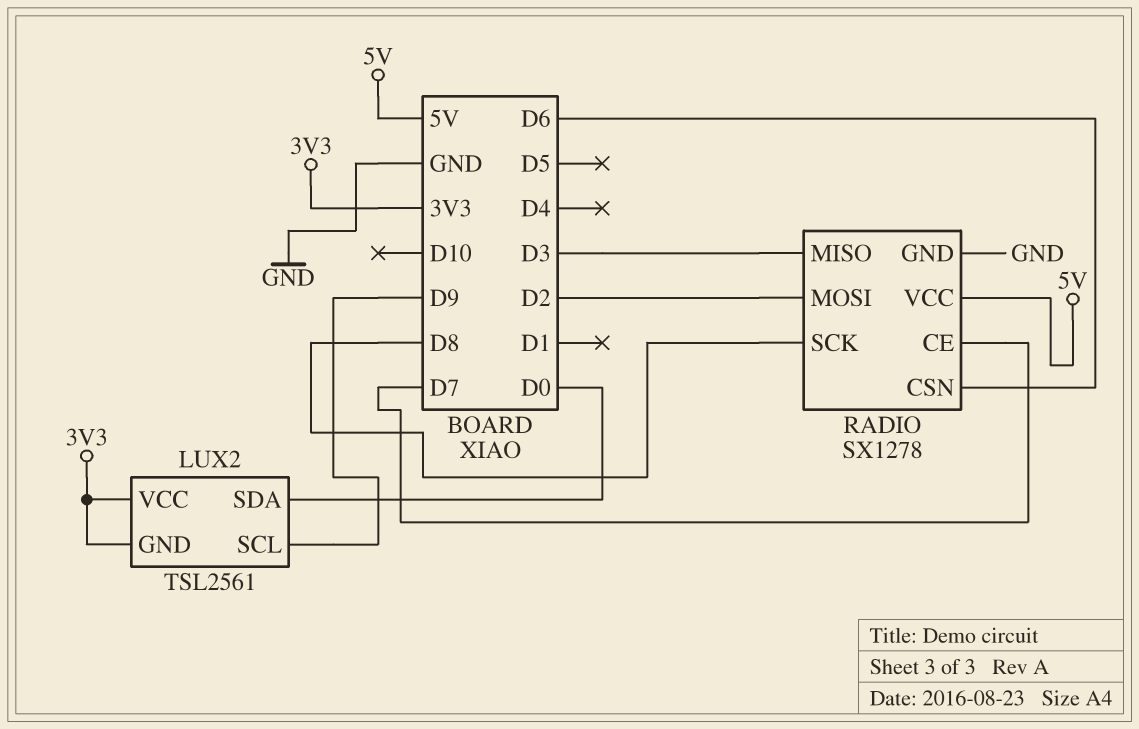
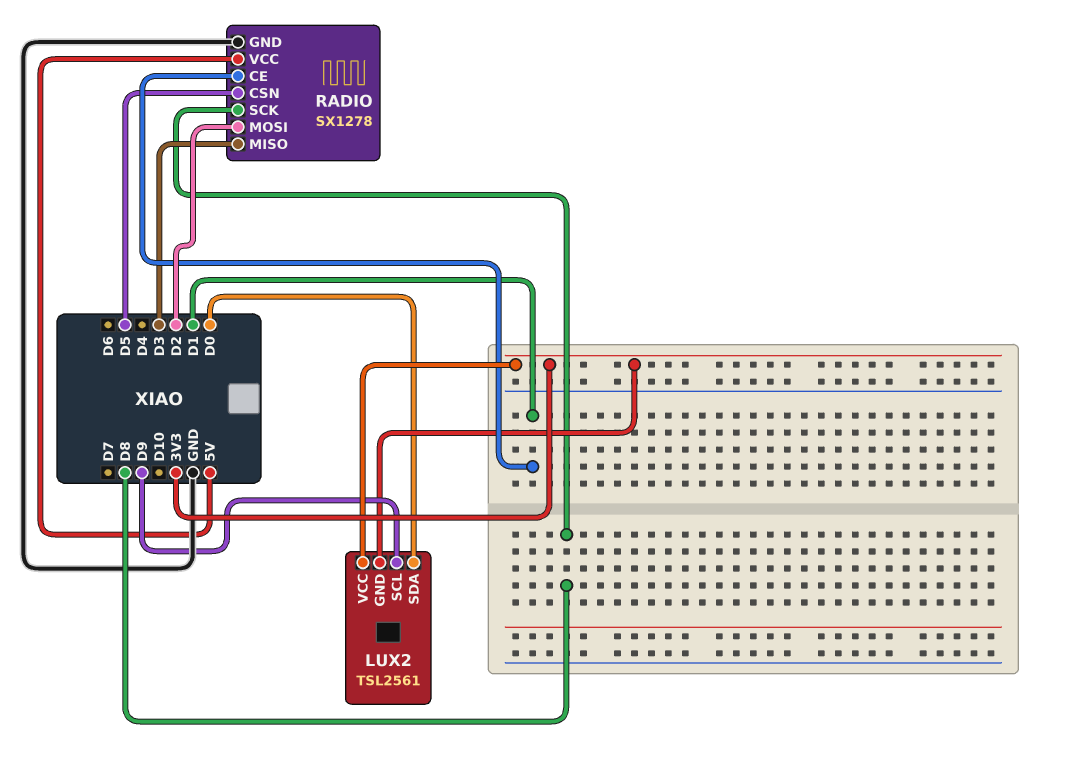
RADIO pin CE: D7 -> D1
RADIO pin CSN: D6 -> D5

